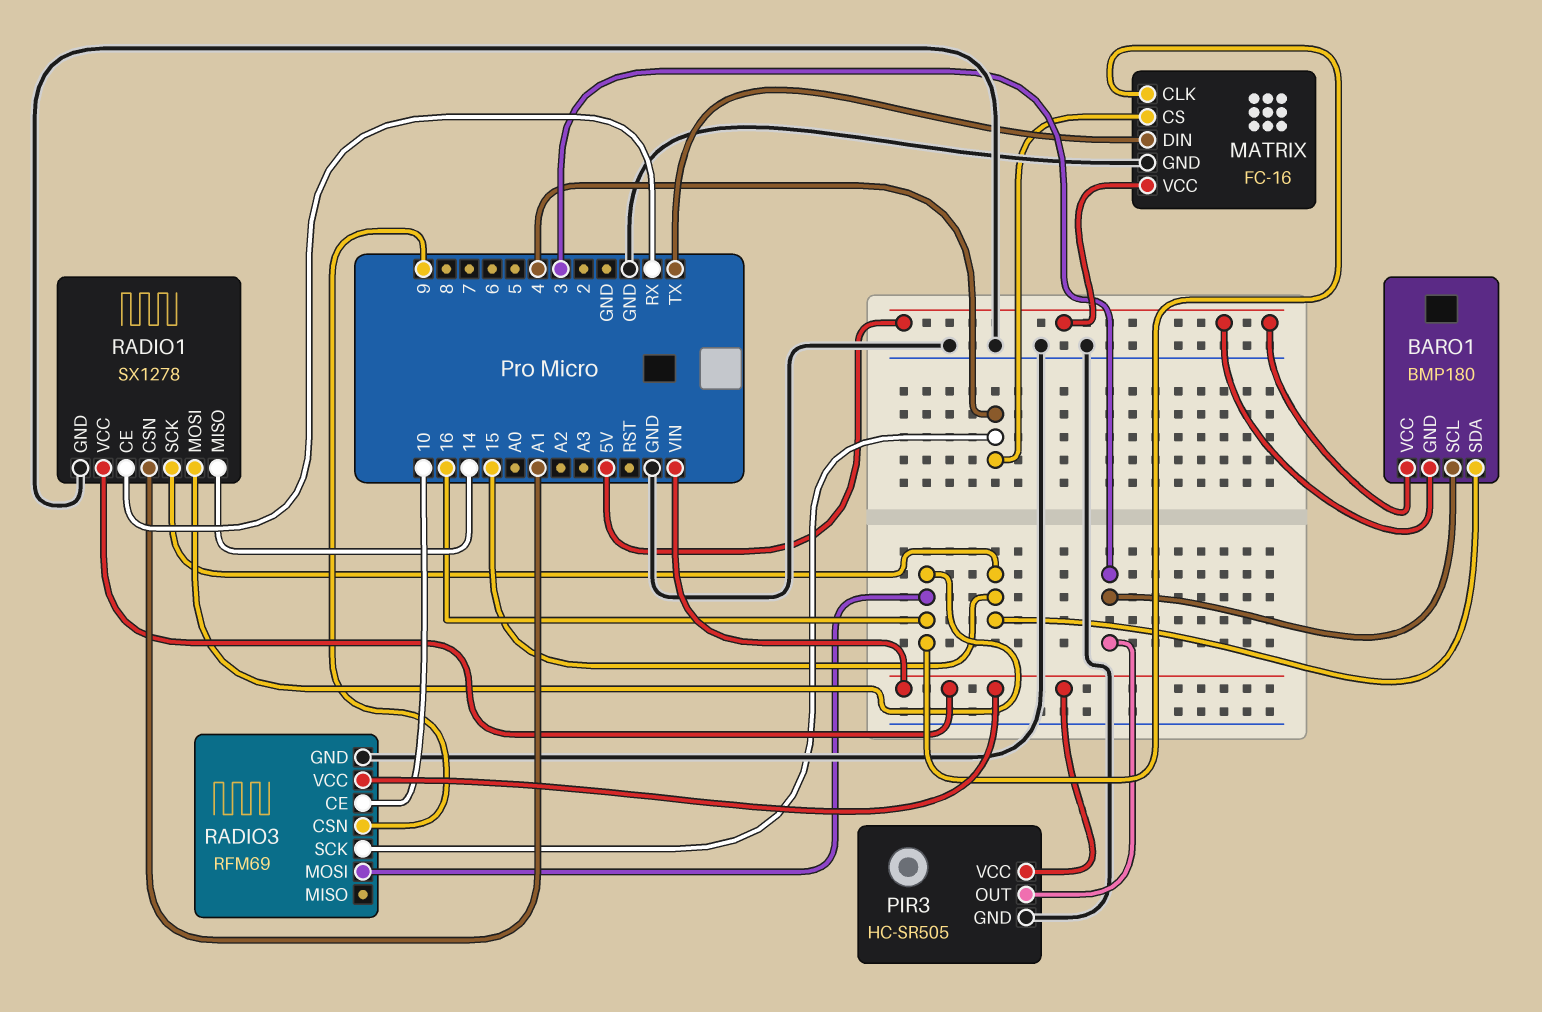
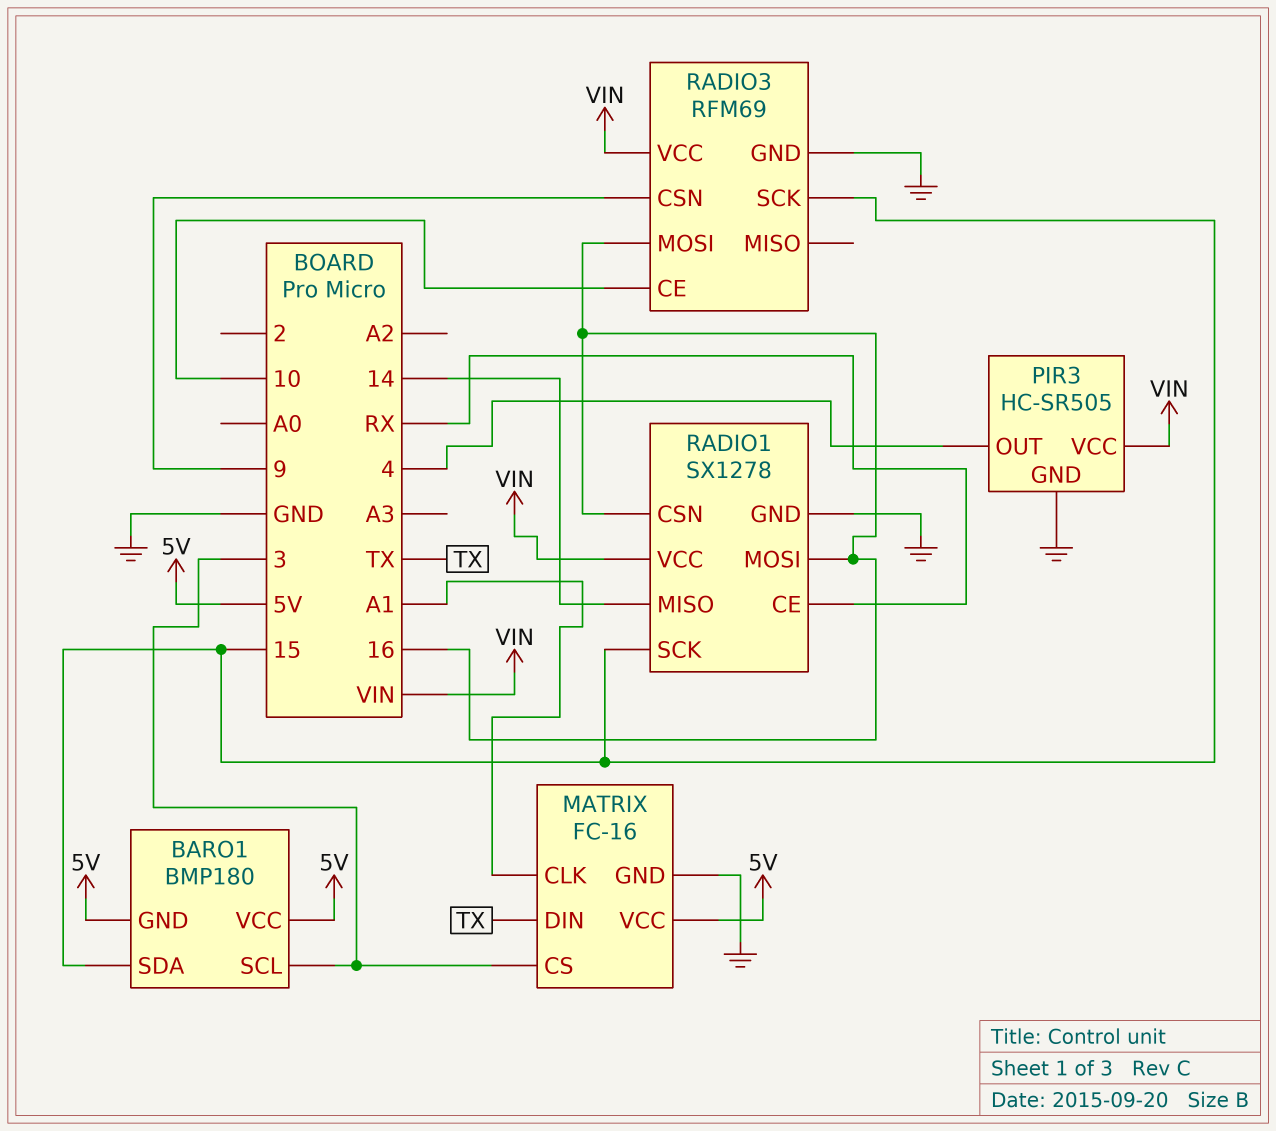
MATRIX pin CLK: 16 -> A1
MATRIX pin CS: 4 -> 3
PIR3 pin OUT: 3 -> 4
RADIO1 pin CSN: A1 -> 16
RADIO3 pin SCK: 4 -> 15

